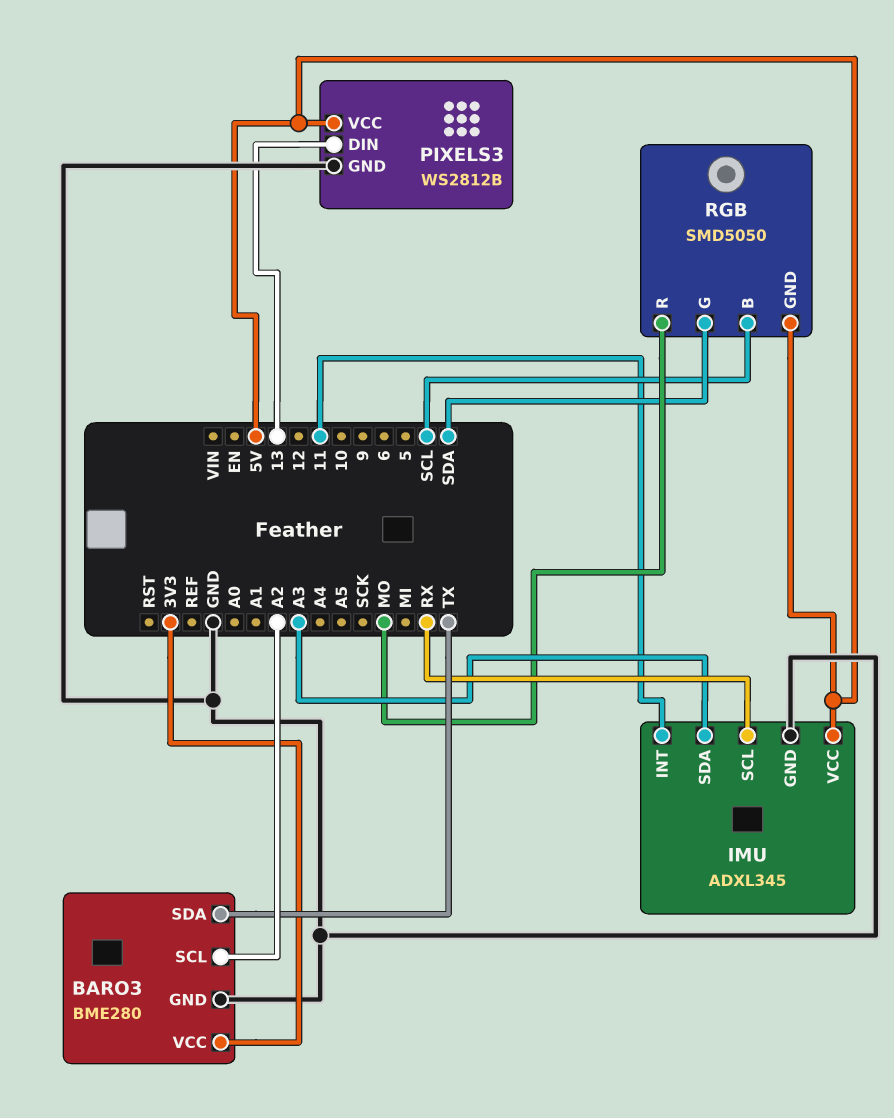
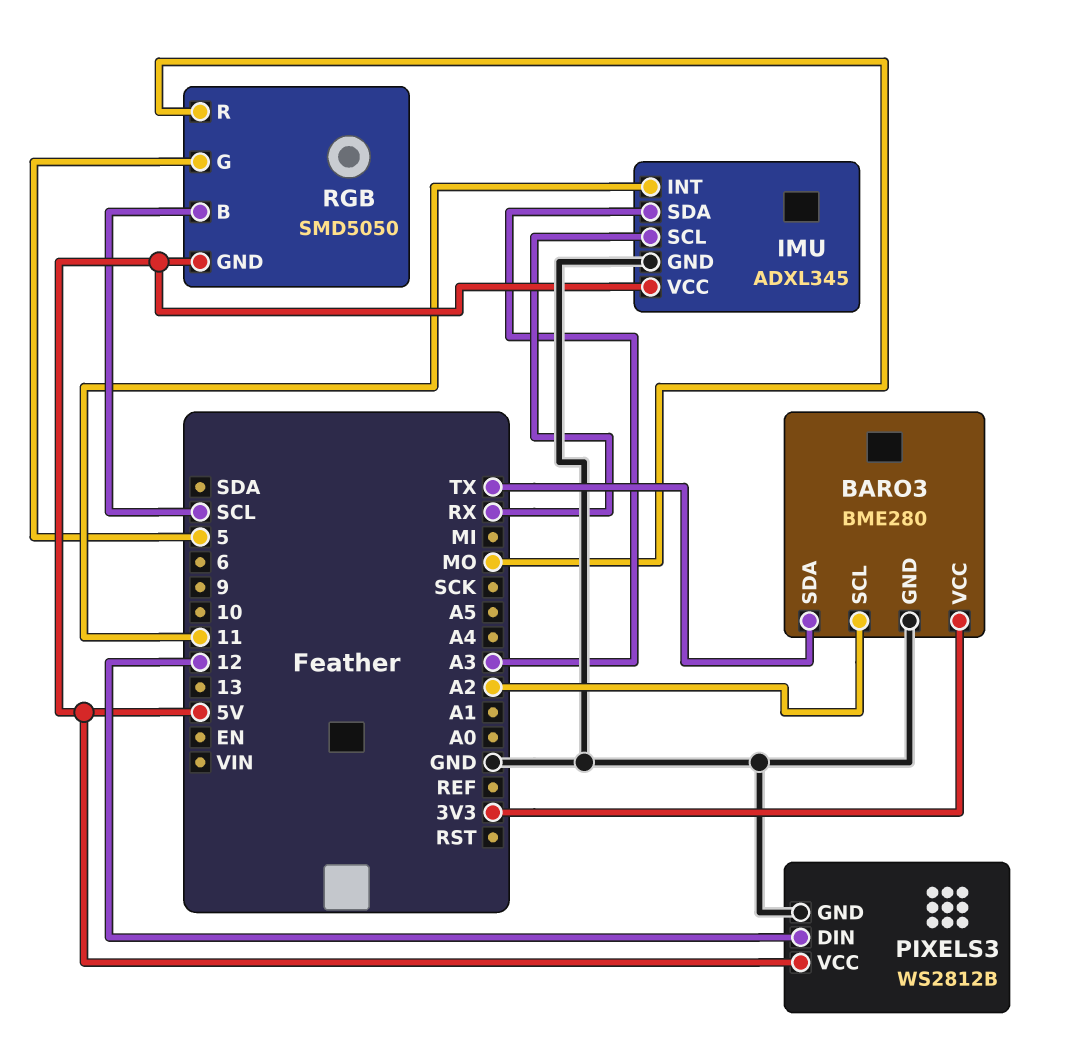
PIXELS3 pin DIN: 13 -> 12
RGB pin G: SDA -> 5

